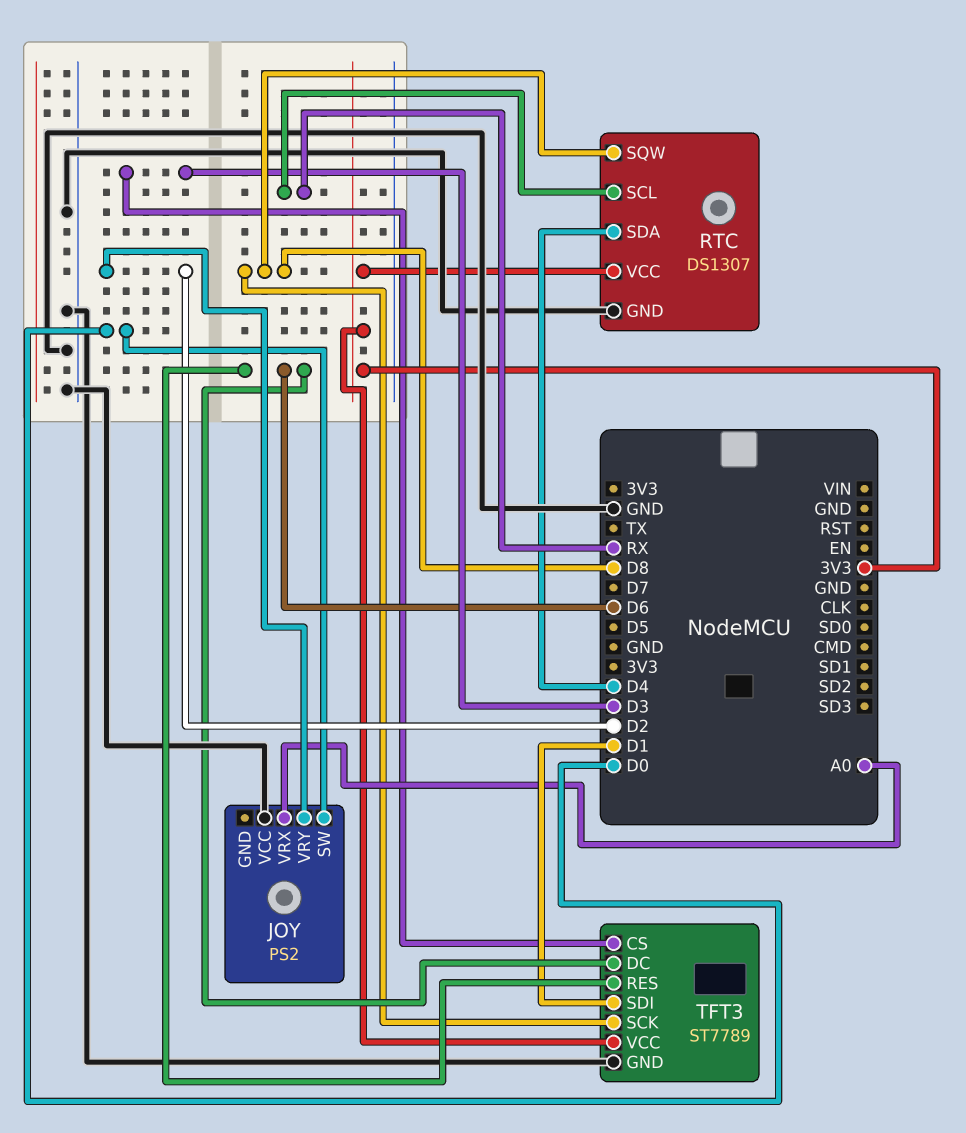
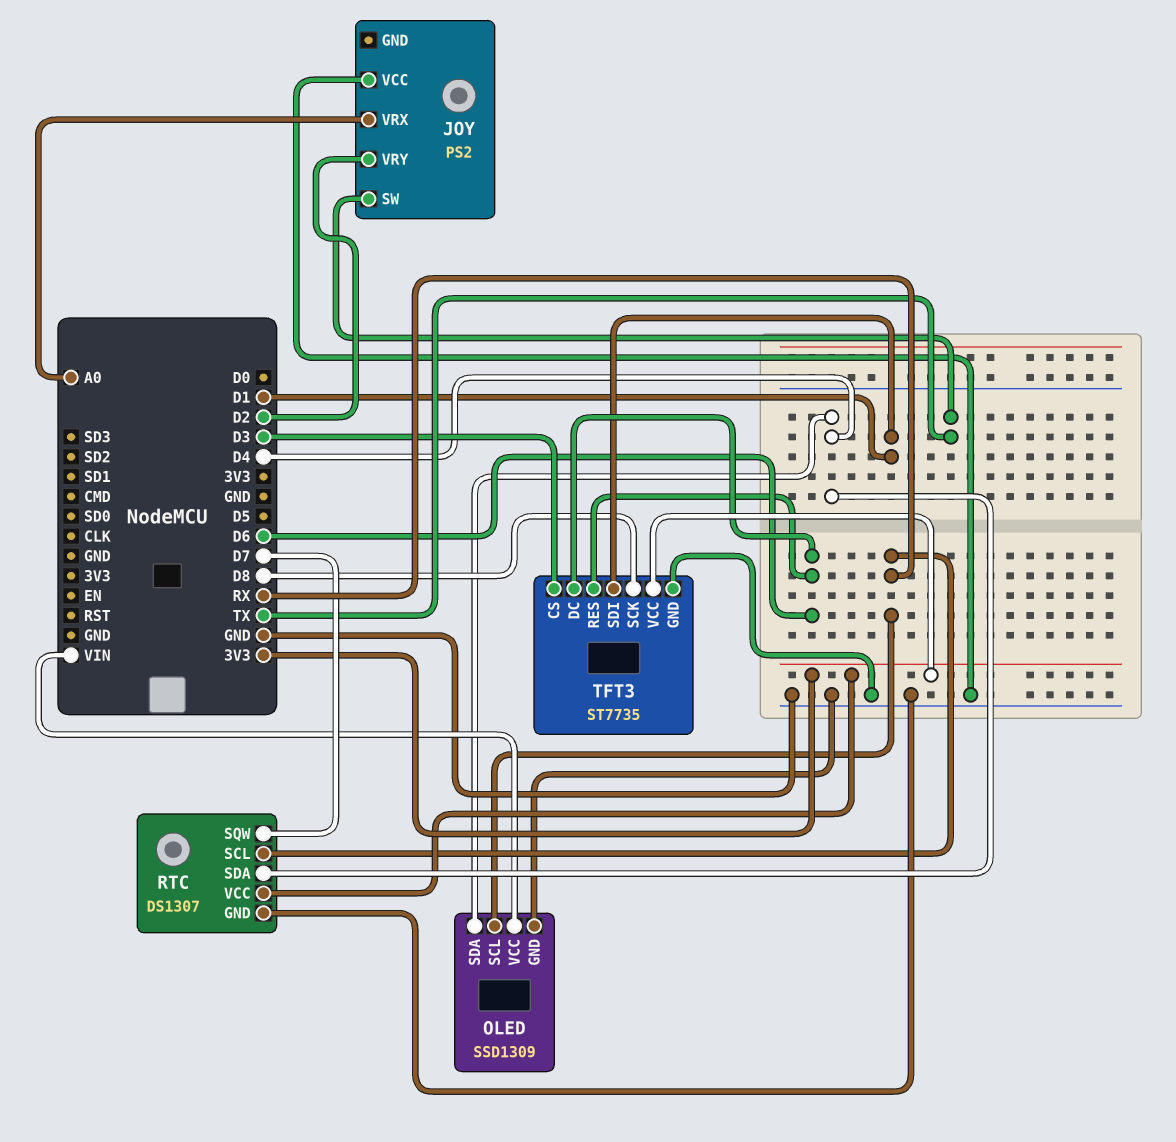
JOY pin SW: D0 -> TX
OLED: none -> SSD1309
OLED pin GND: none -> GND
OLED pin SCL: none -> RX
OLED pin SDA: none -> D4
OLED pin VCC: none -> VIN
RTC pin SQW: D8 -> D7
TFT3: ST7789 -> ST7735

